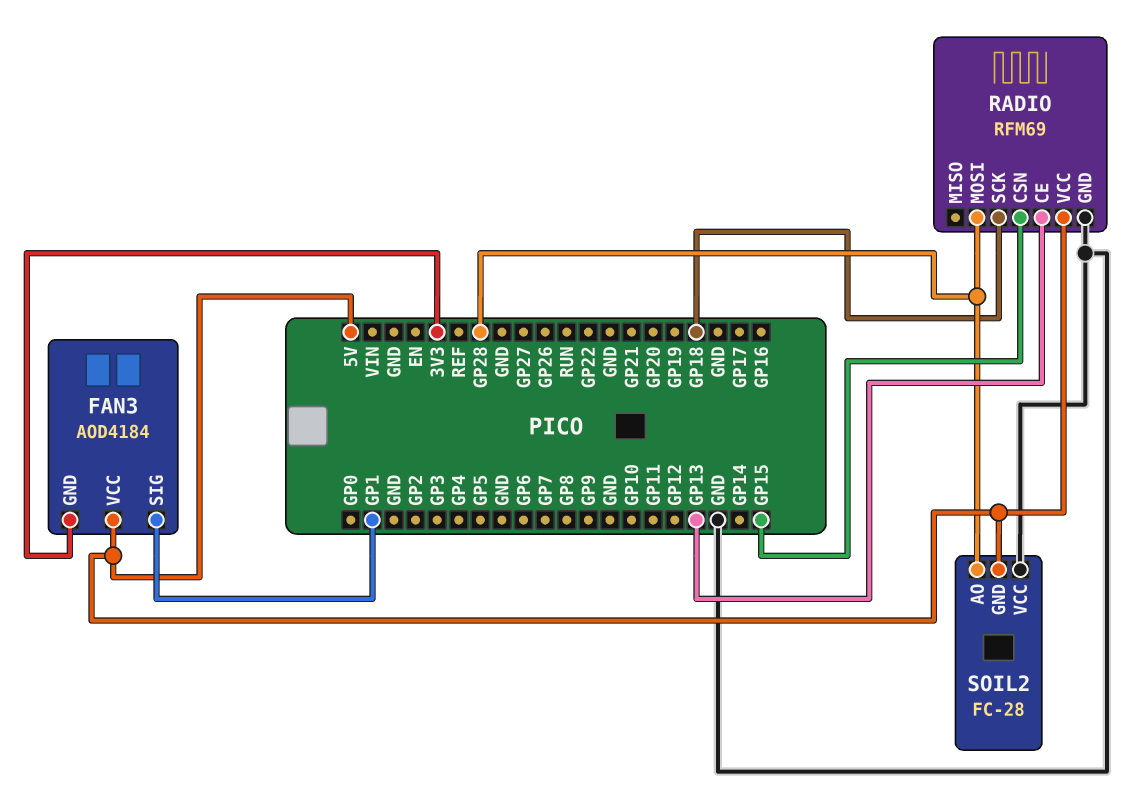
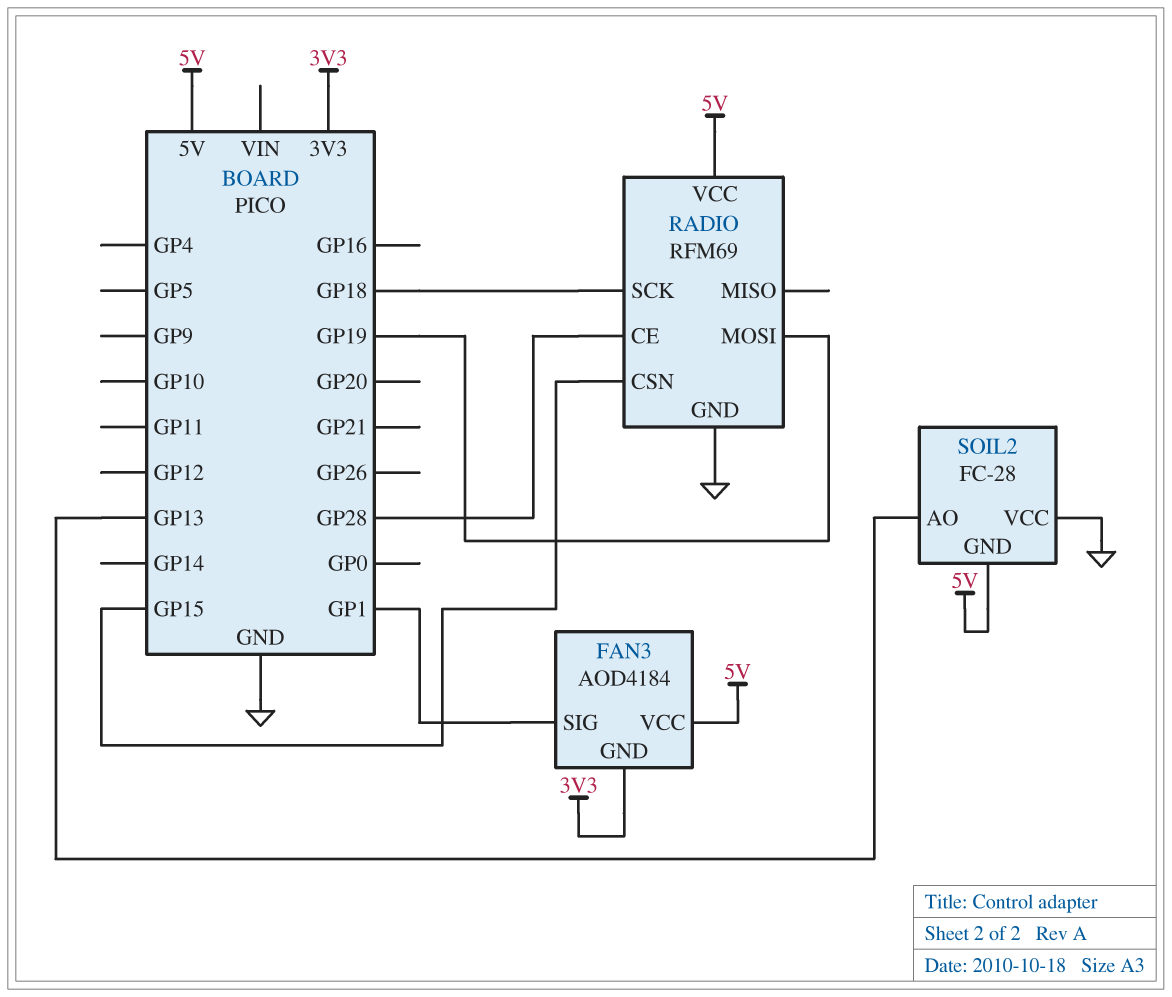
RADIO pin CE: GP13 -> GP28
RADIO pin MOSI: GP28 -> GP19
SOIL2 pin AO: GP28 -> GP13

